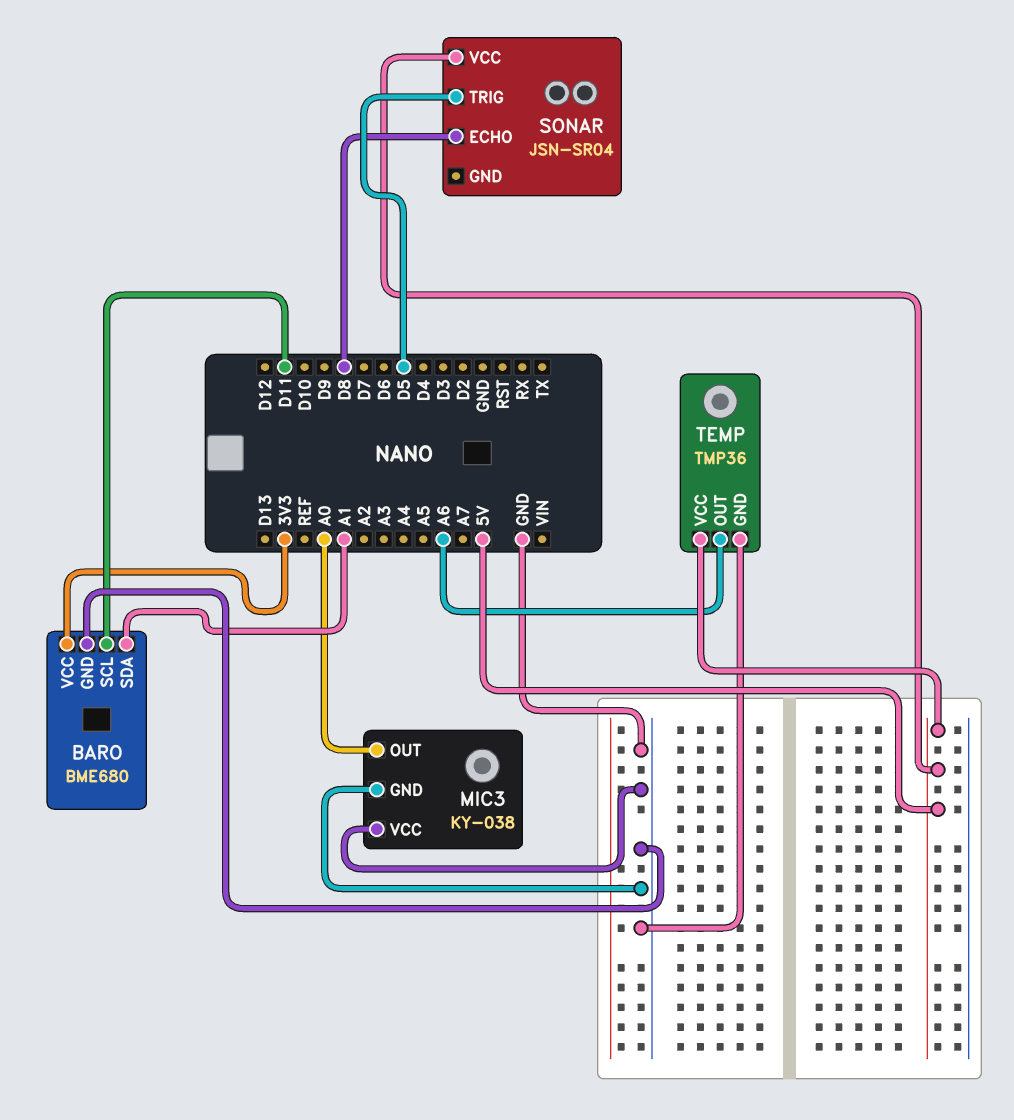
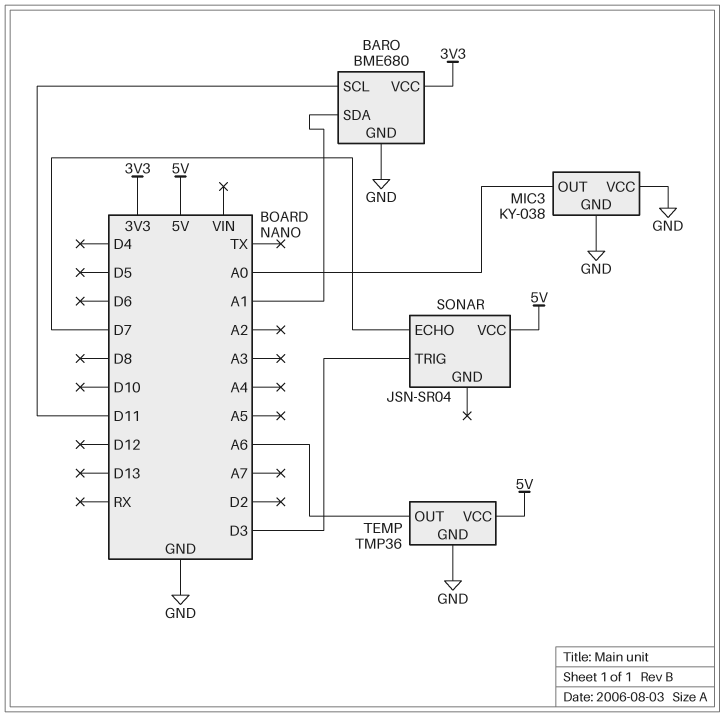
SONAR pin ECHO: D8 -> D7
SONAR pin TRIG: D5 -> D3

